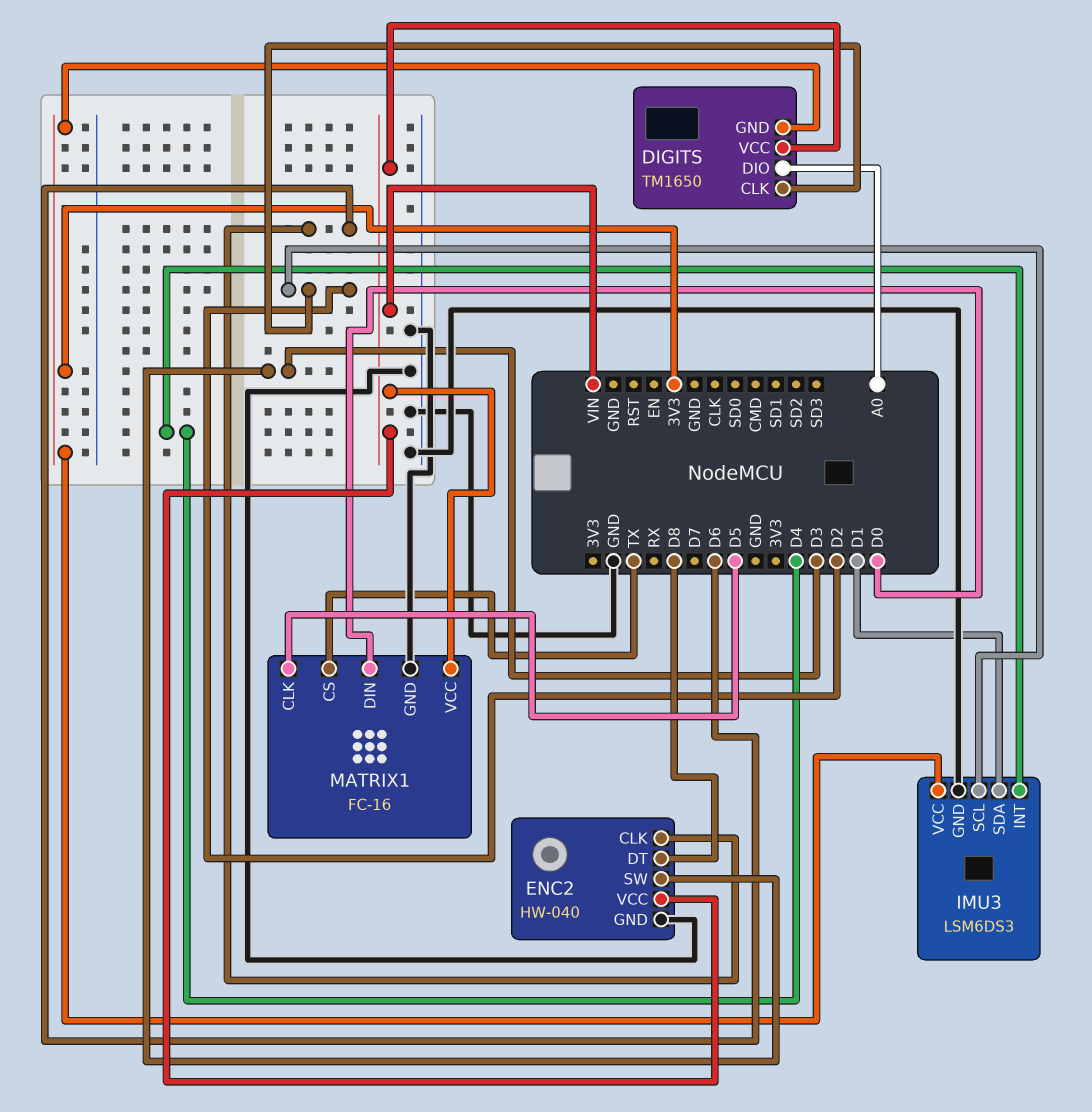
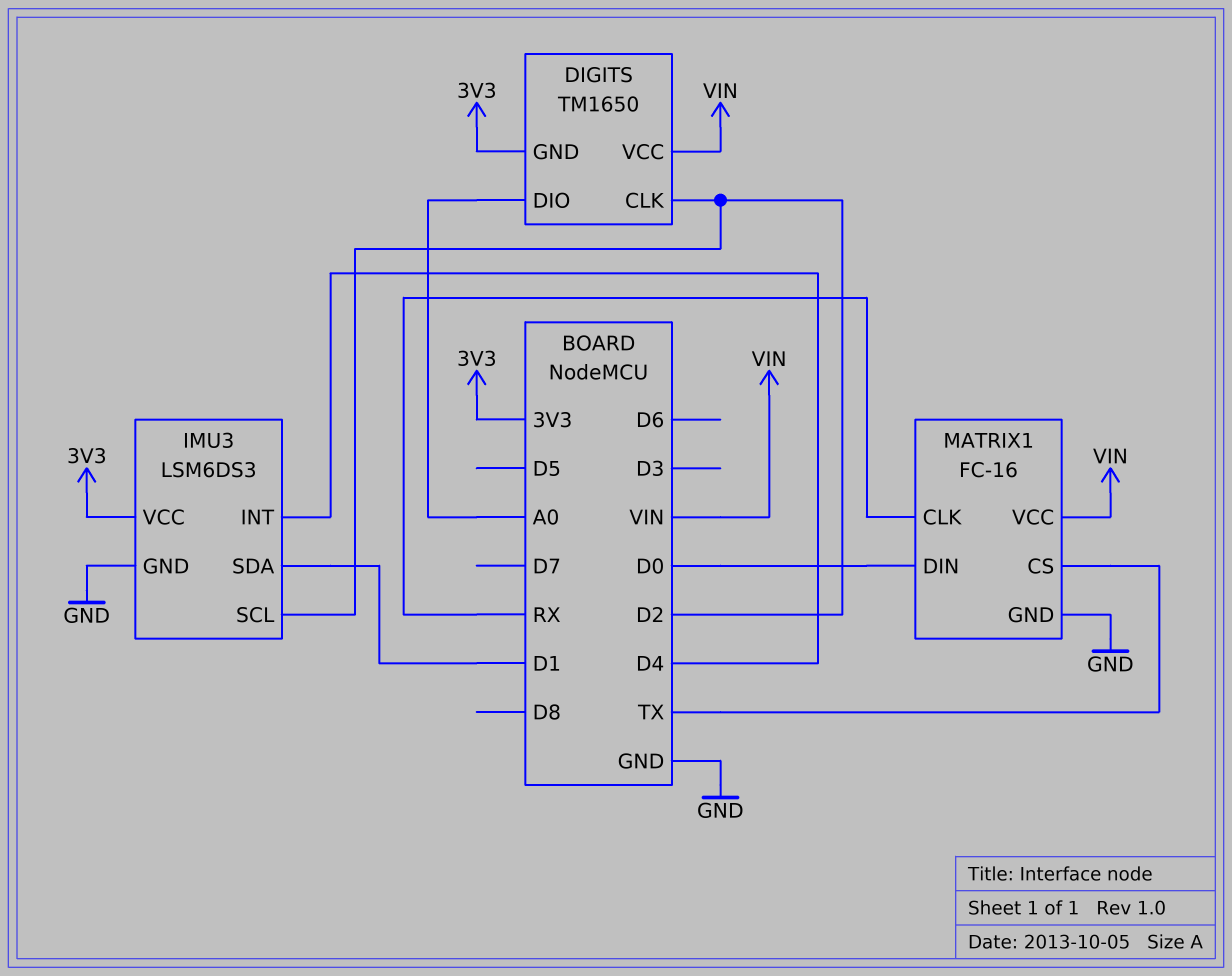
ENC2: HW-040 -> none
ENC2 pin CLK: D6 -> none
ENC2 pin DT: D8 -> none
ENC2 pin GND: GND -> none
ENC2 pin SW: D3 -> none
ENC2 pin VCC: VIN -> none
MATRIX1 pin CLK: D5 -> RX

